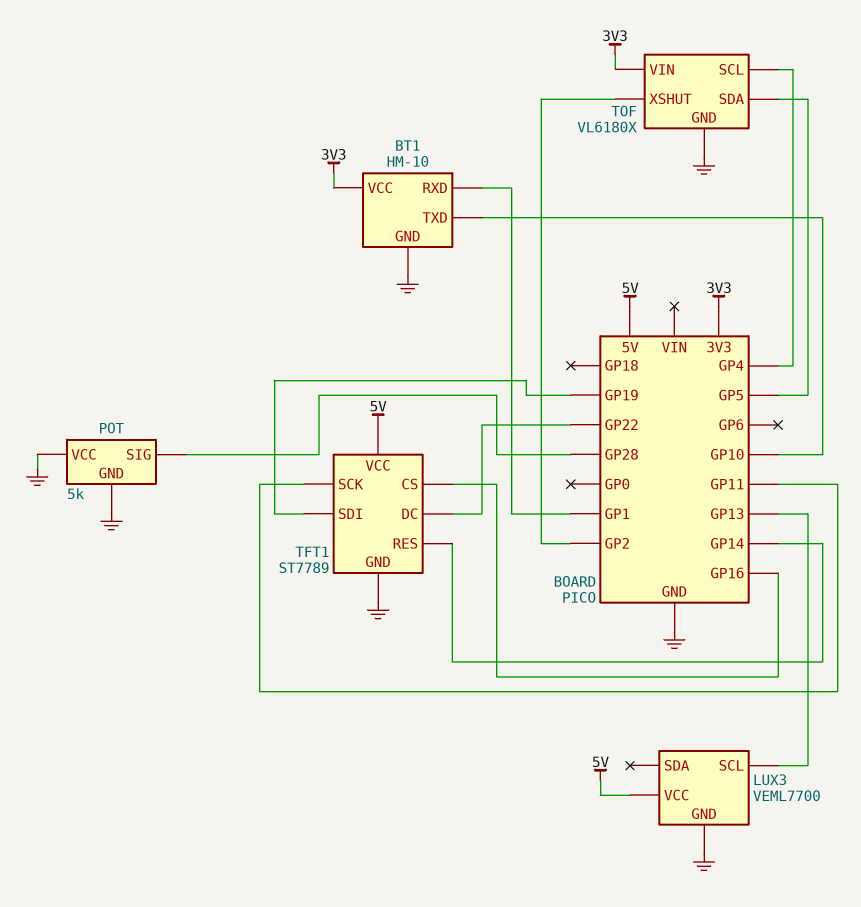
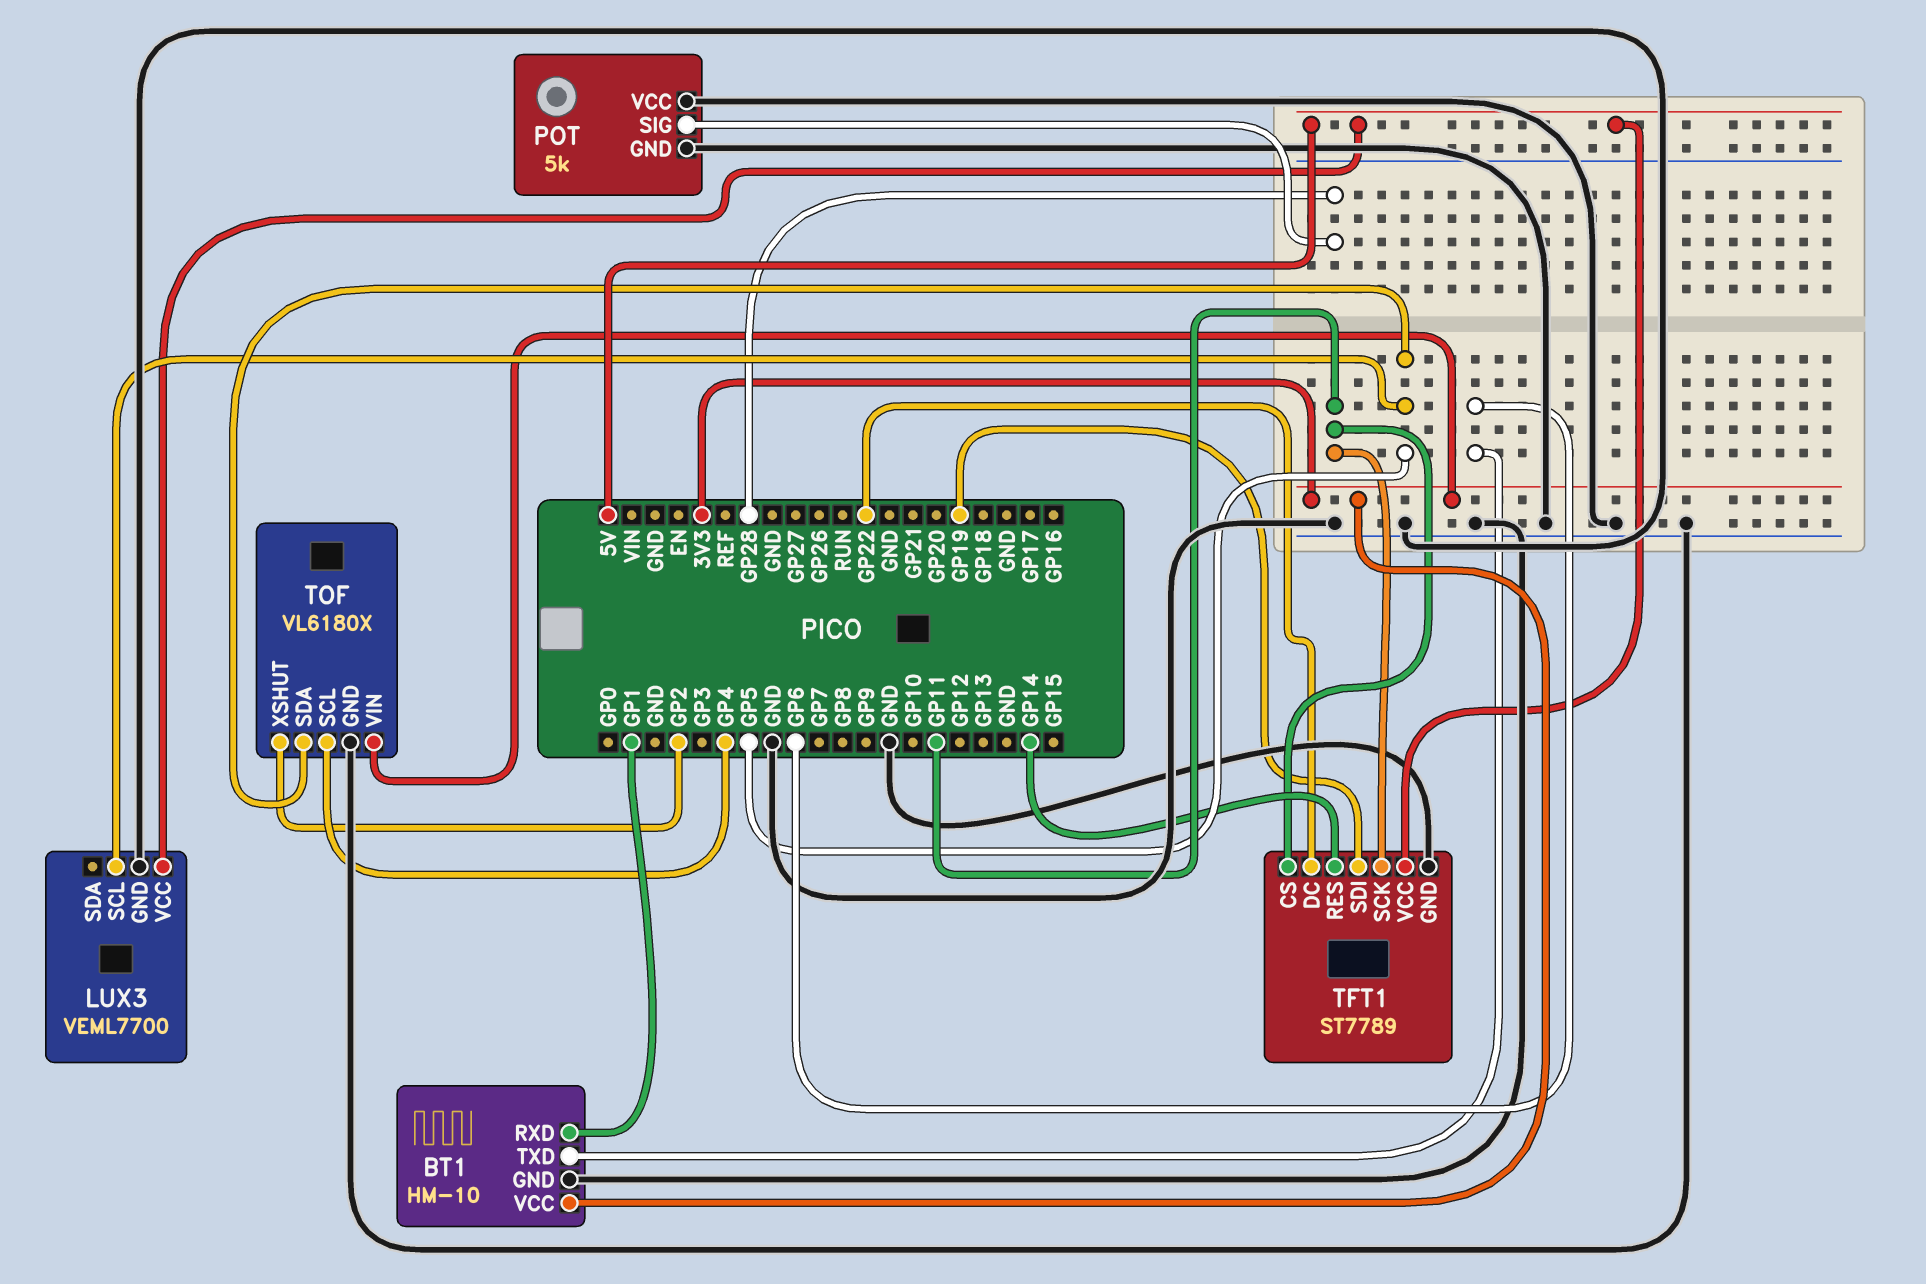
BT1 pin TXD: GP10 -> GP6
LUX3 pin SCL: GP13 -> GP5
TFT1 pin CS: GP16 -> GP11

